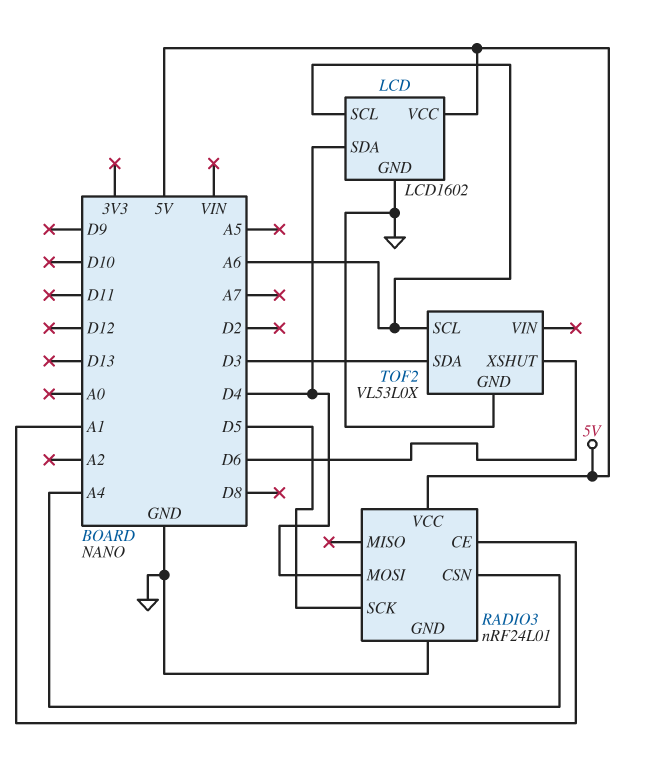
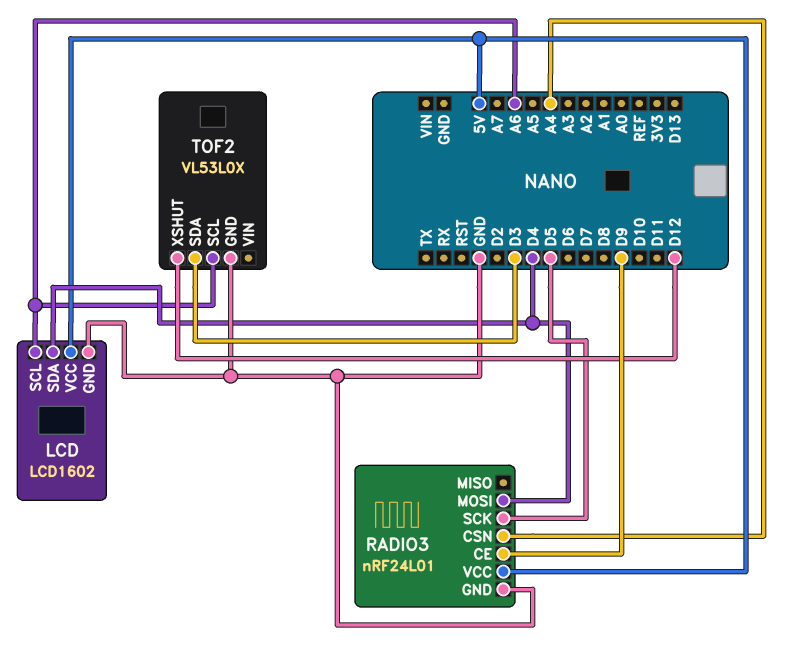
RADIO3 pin CE: A1 -> D9
TOF2 pin XSHUT: D6 -> D12

